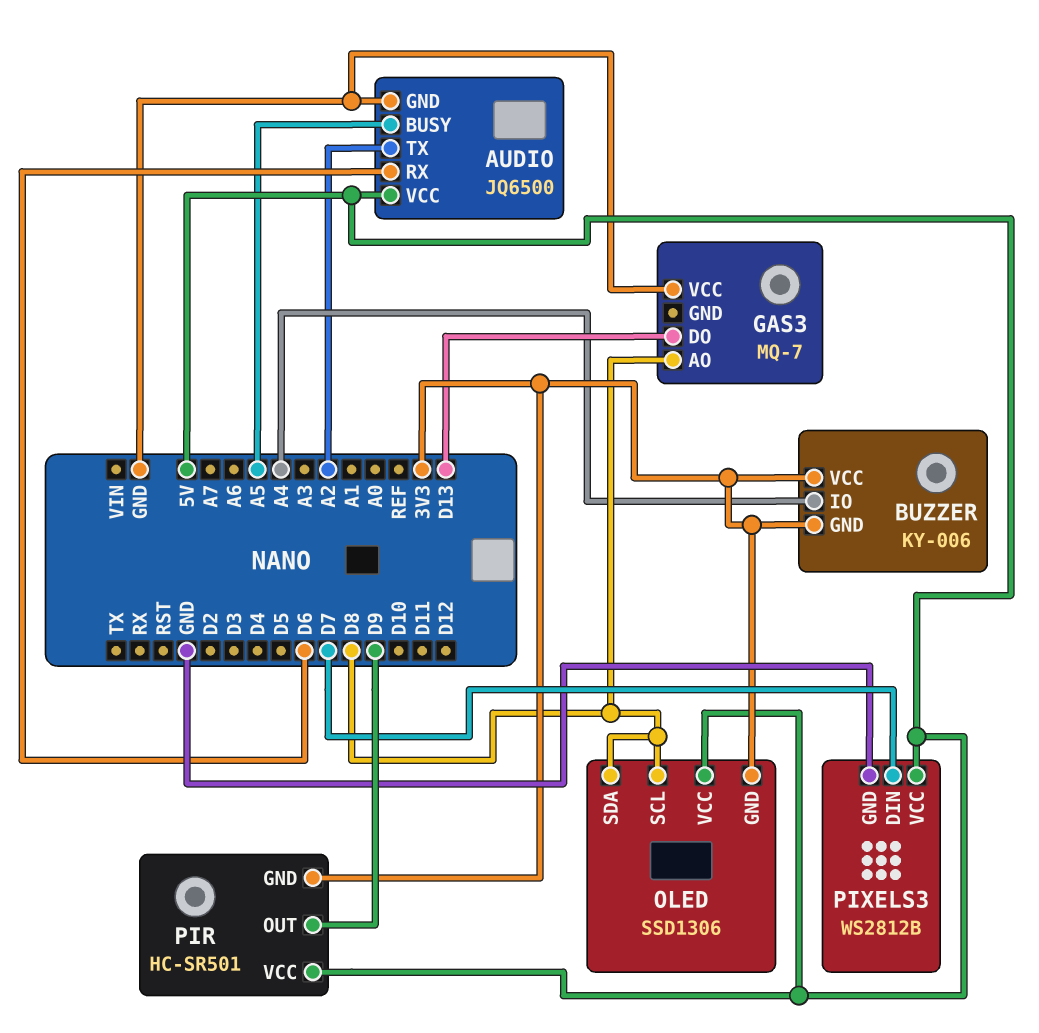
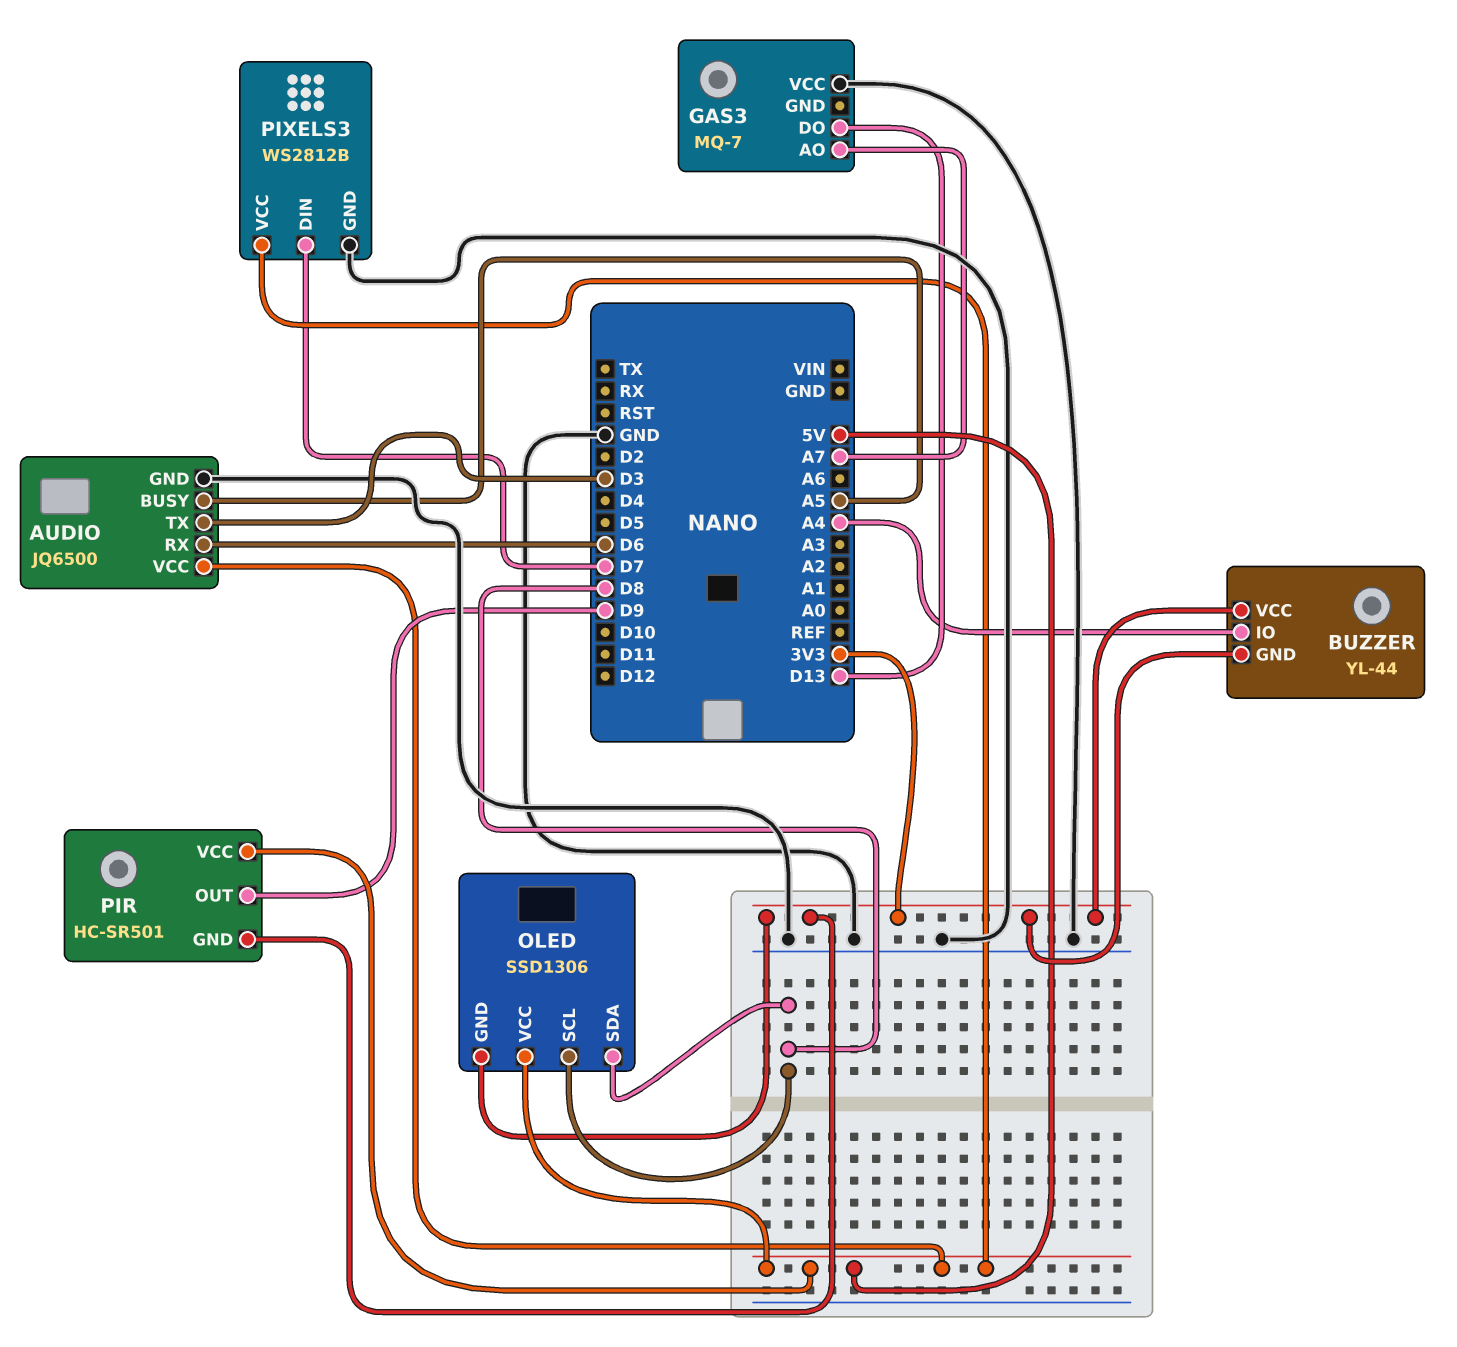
AUDIO pin TX: A2 -> D3
BUZZER: KY-006 -> YL-44
GAS3 pin AO: D8 -> A7

